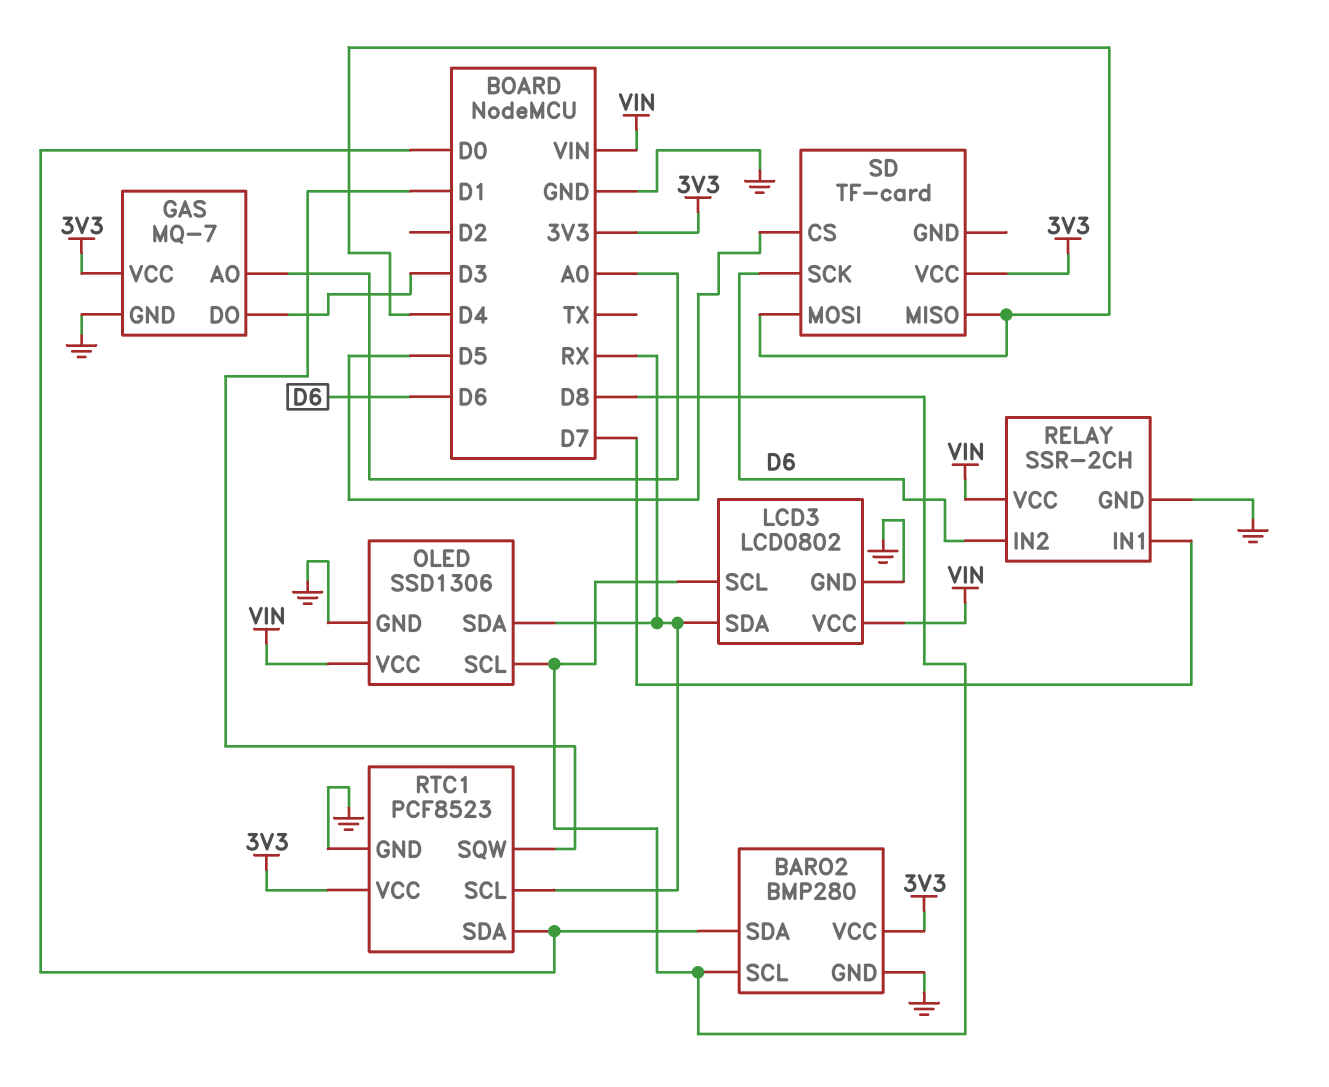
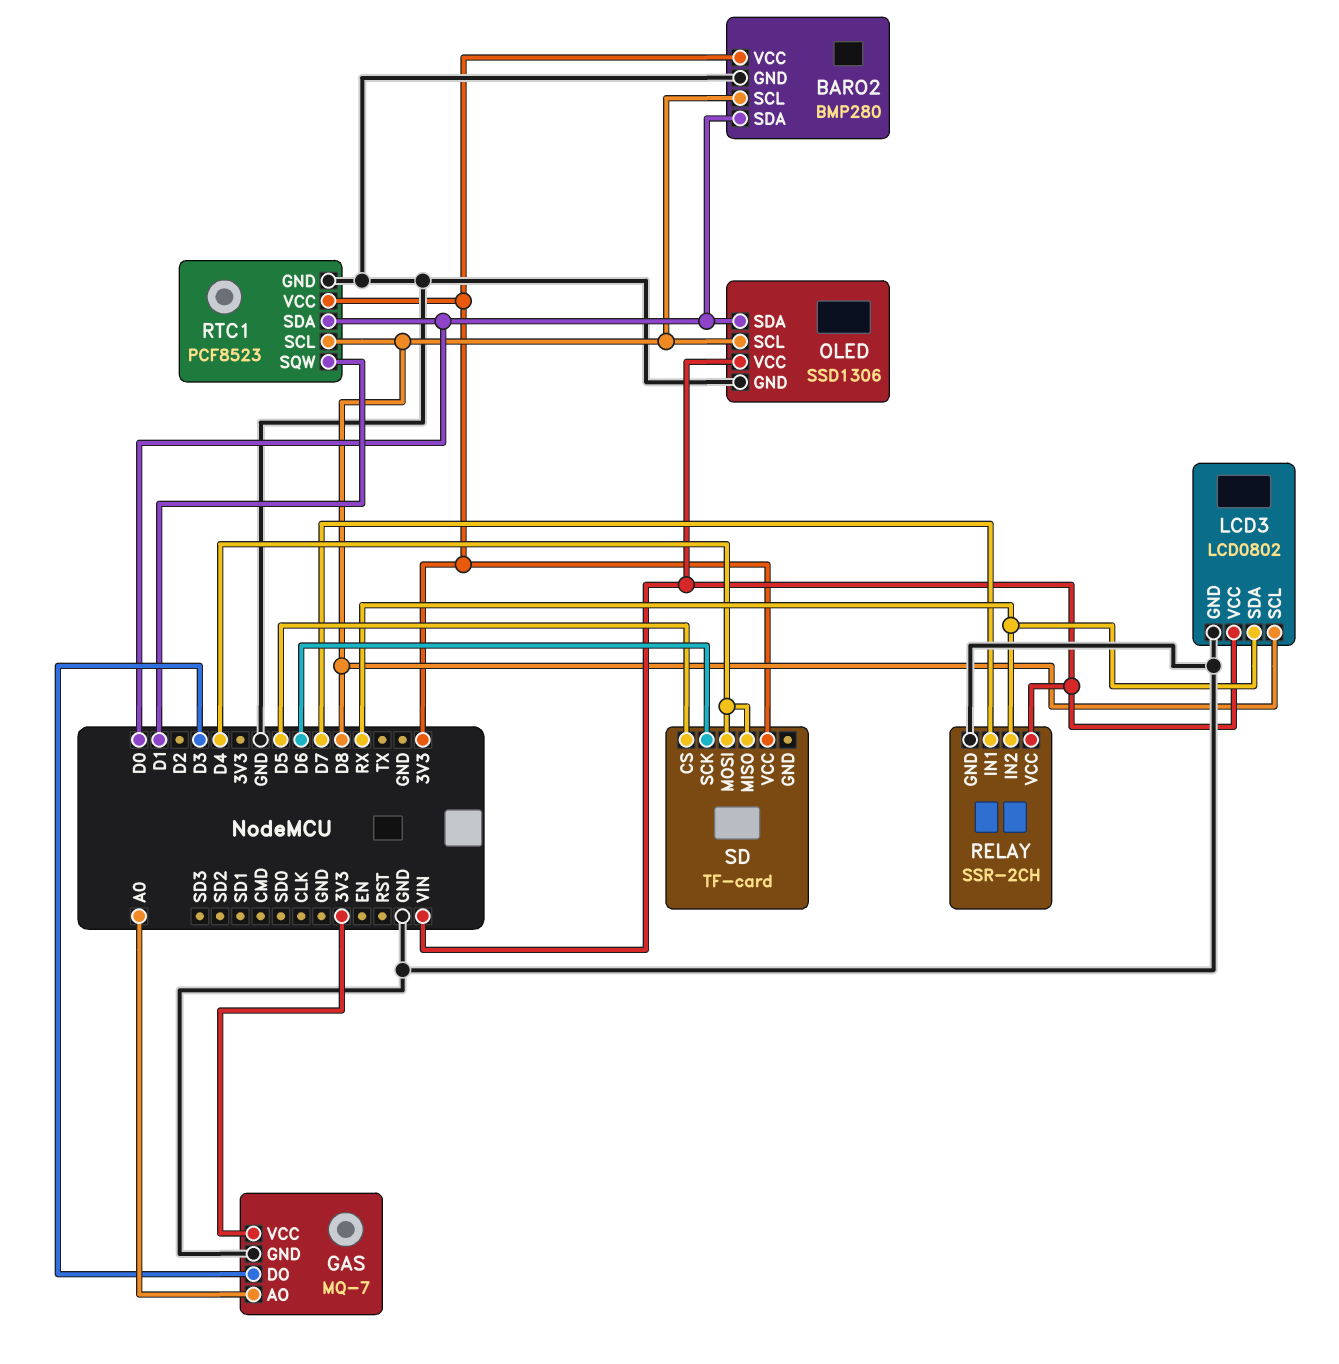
OLED pin SDA: RX -> D0
RELAY pin IN2: D6 -> RX
RTC1 pin SCL: RX -> D8

